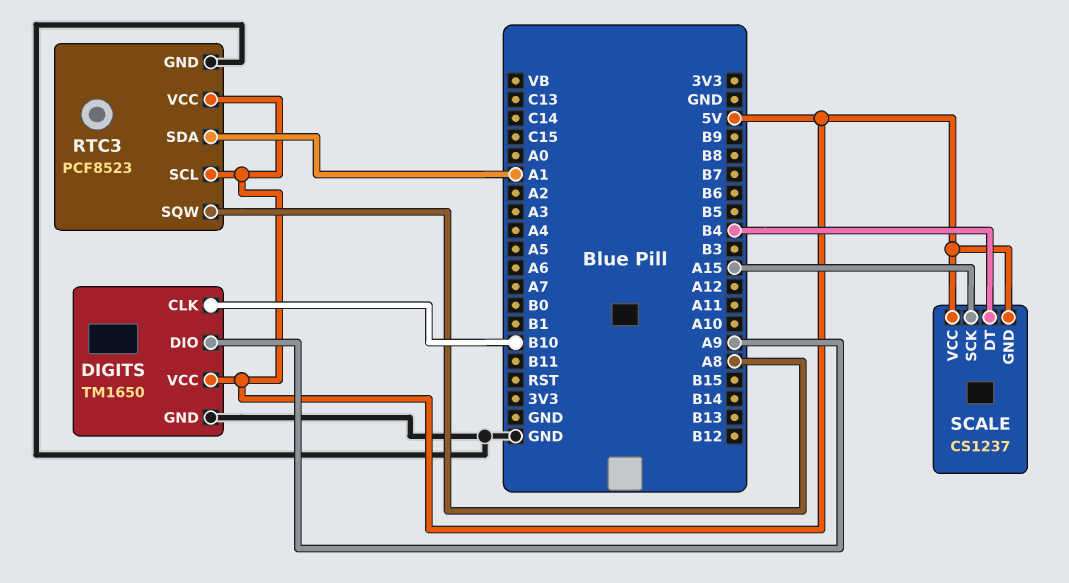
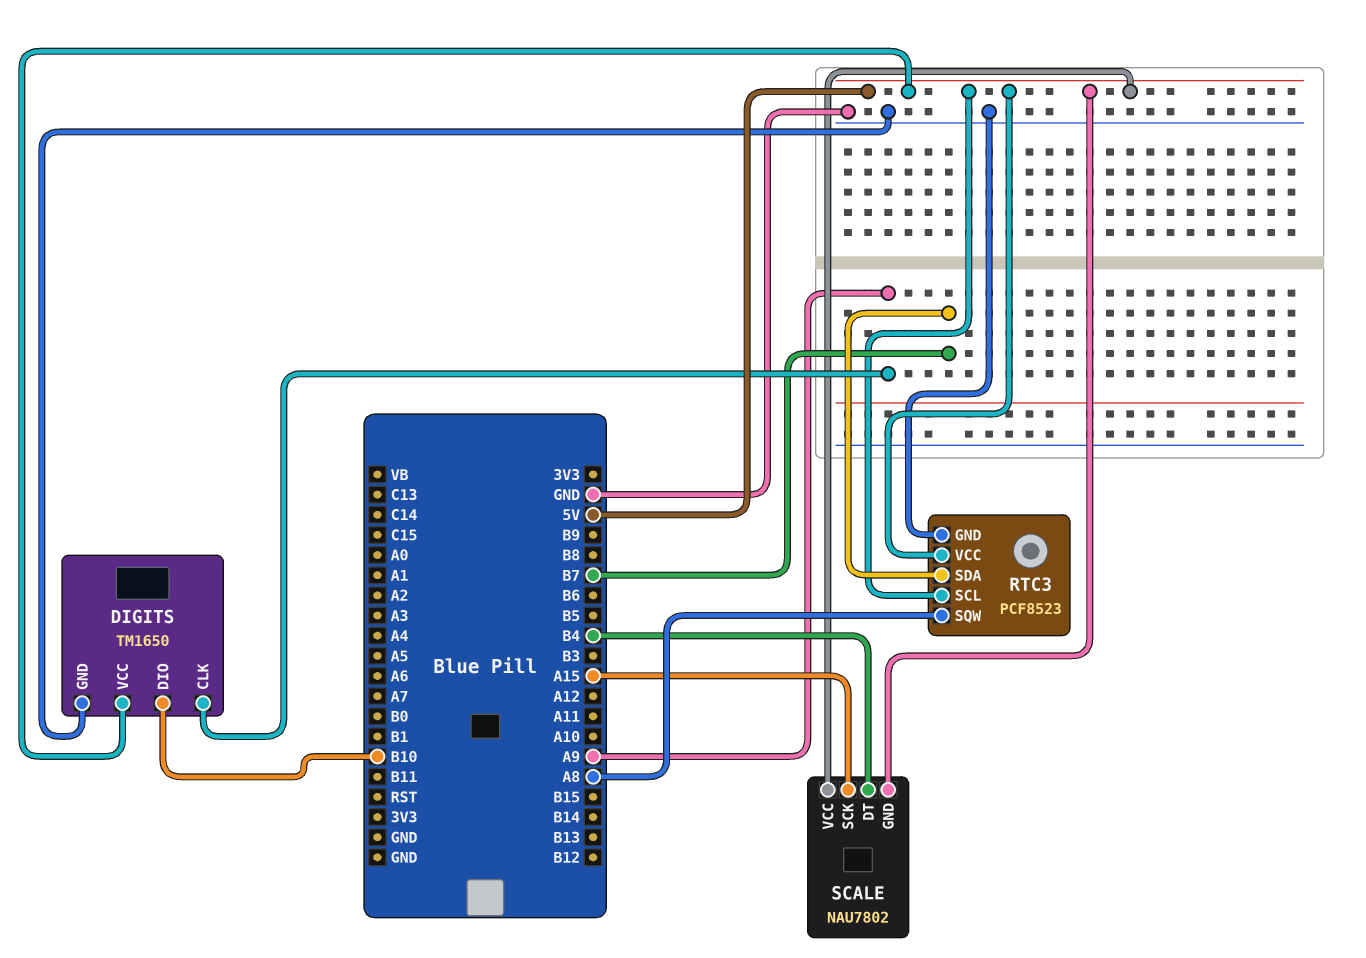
DIGITS pin CLK: B10 -> A9
DIGITS pin DIO: A9 -> B10
RTC3 pin SDA: A1 -> B7
SCALE: CS1237 -> NAU7802

